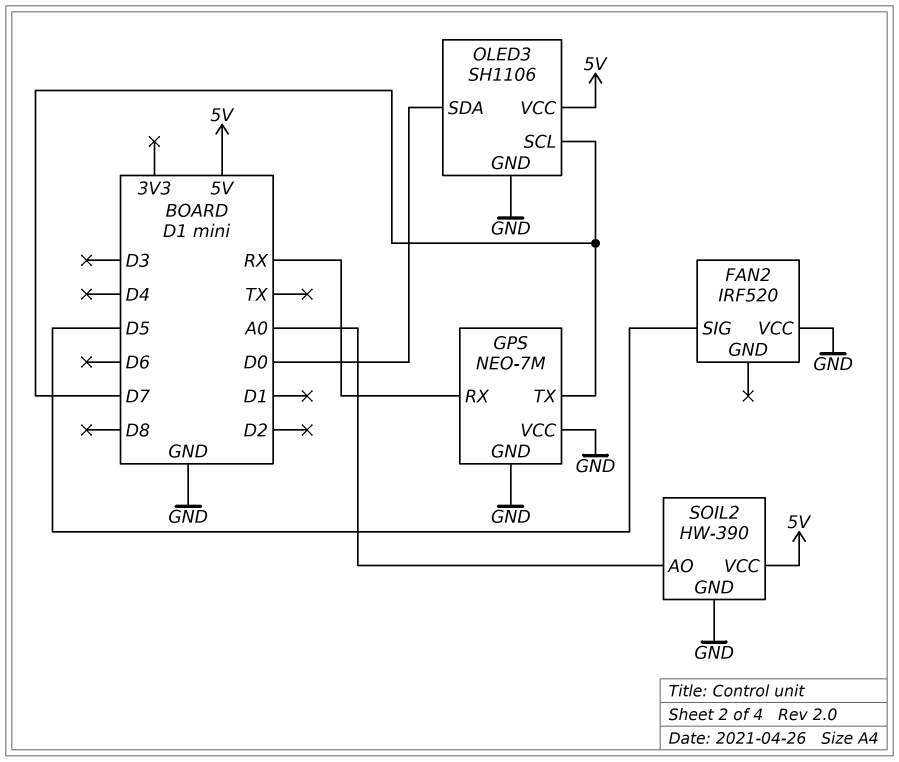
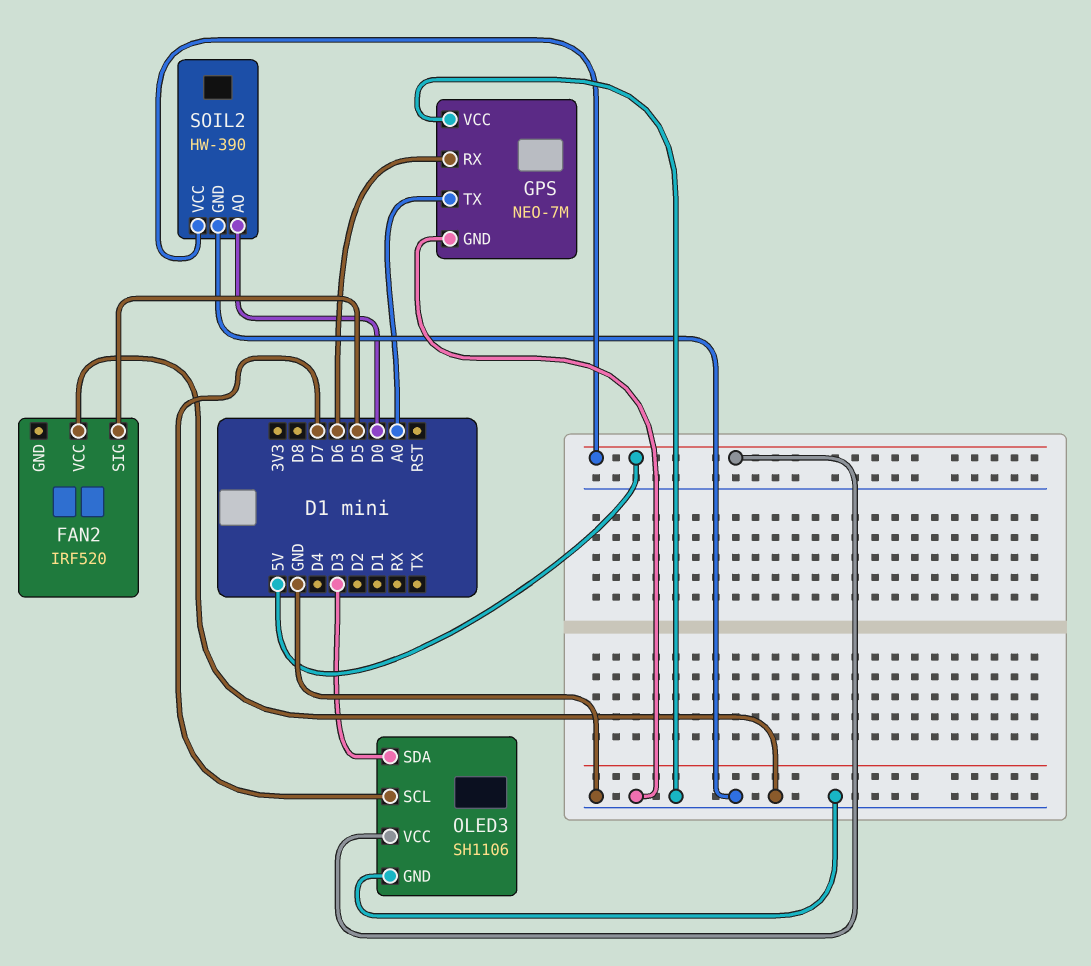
GPS pin RX: RX -> D6
GPS pin TX: D7 -> A0
OLED3 pin SDA: D0 -> D3
SOIL2 pin AO: A0 -> D0

